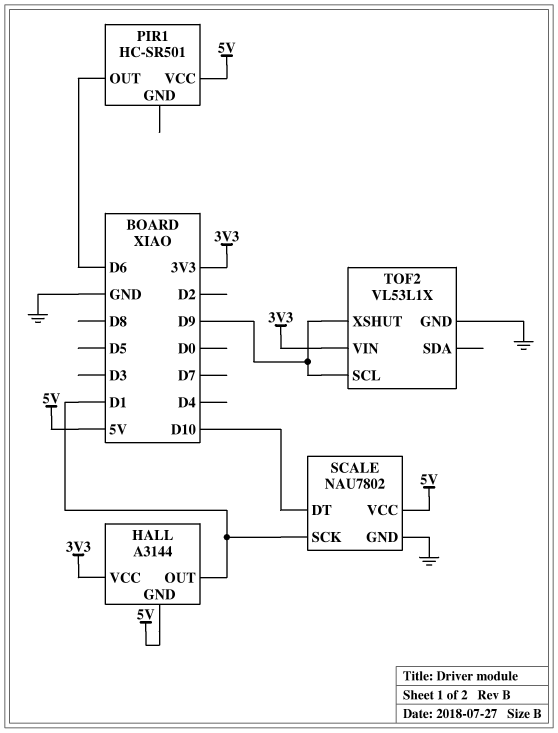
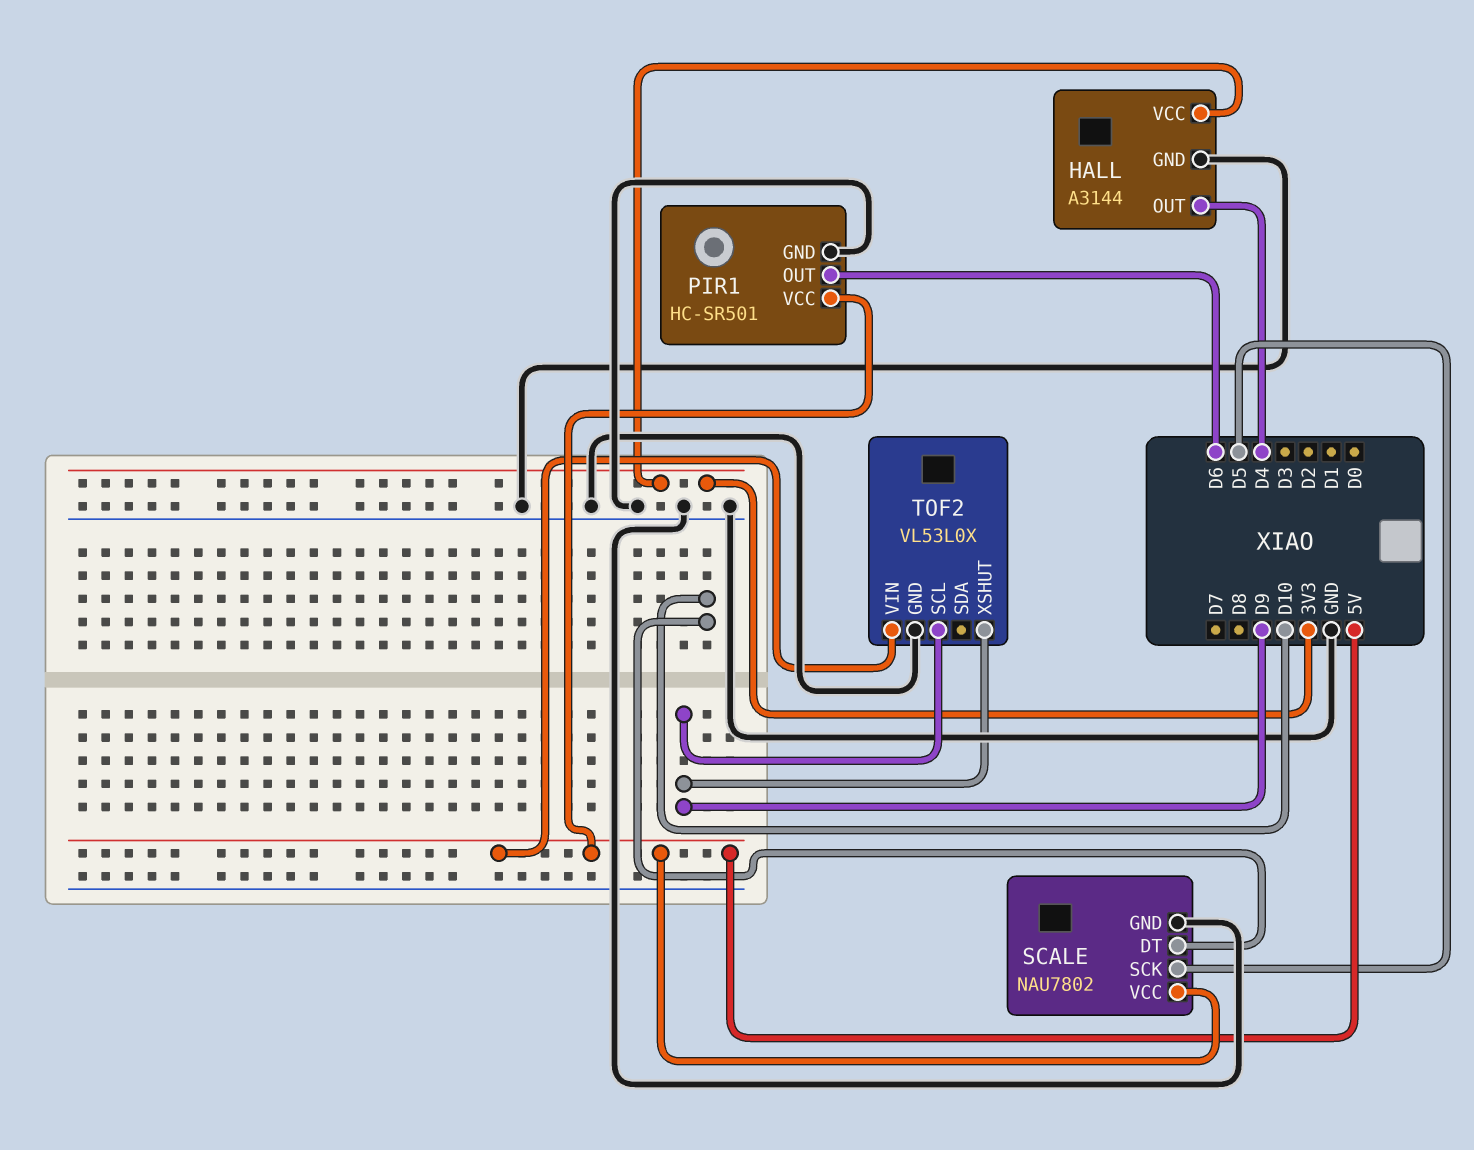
HALL pin GND: 5V -> GND
HALL pin OUT: D1 -> D4
PIR1 pin GND: none -> GND
SCALE pin SCK: D1 -> D5
TOF2: VL53L1X -> VL53L0X
TOF2 pin VIN: 3V3 -> 5V

